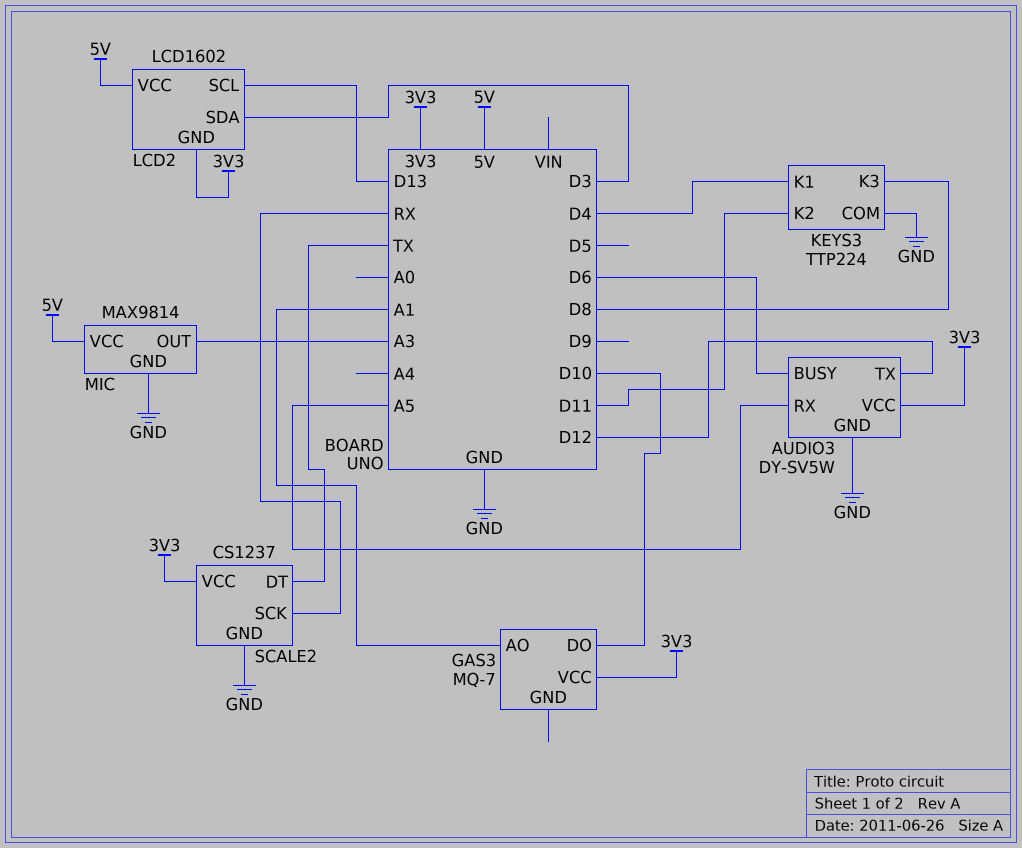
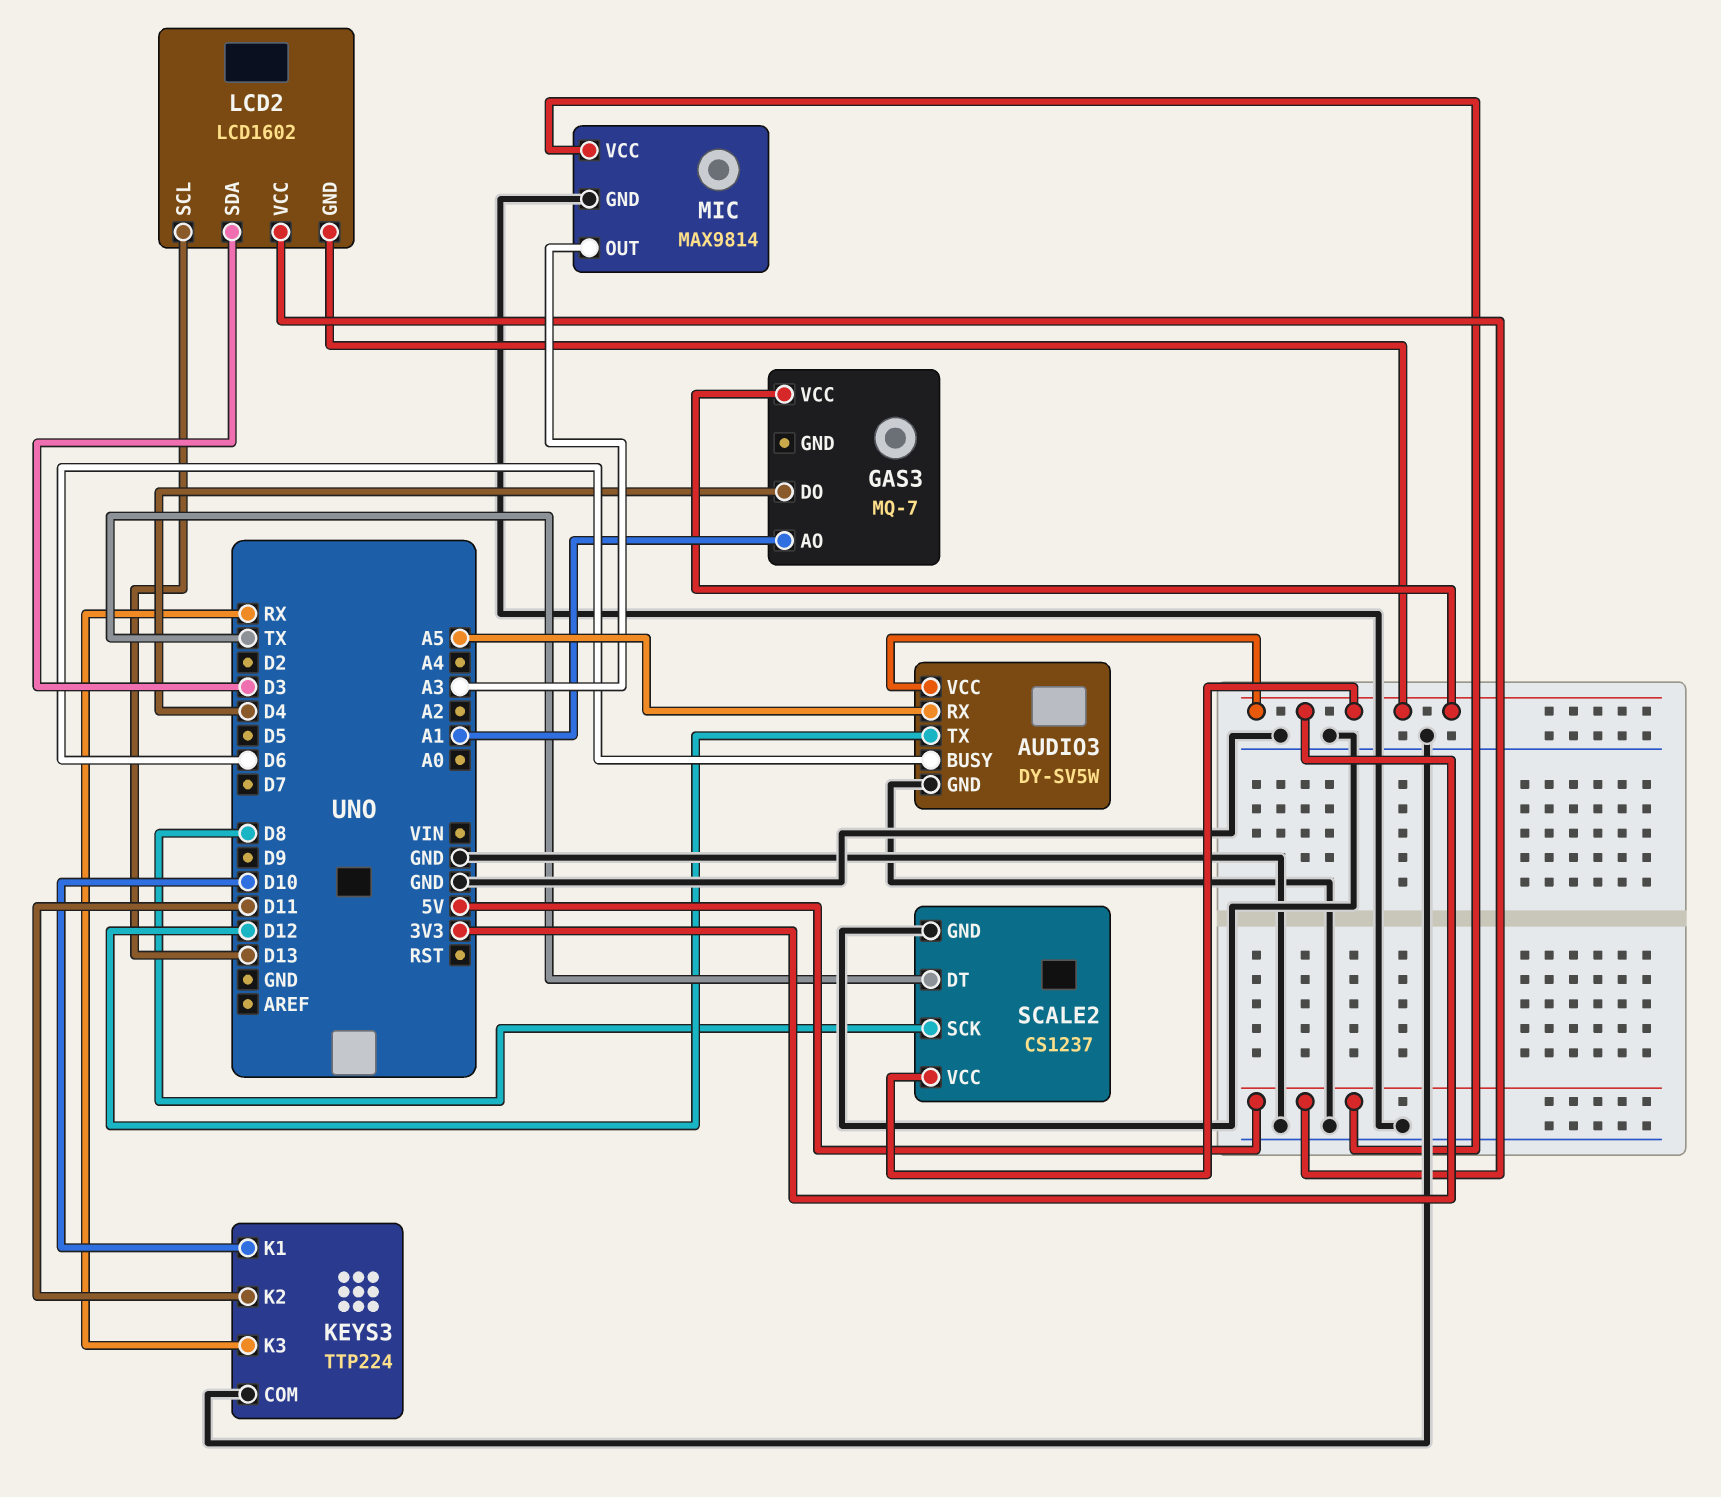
GAS3 pin DO: D10 -> D4
KEYS3 pin K1: D4 -> D10
KEYS3 pin K3: D8 -> RX
SCALE2 pin SCK: RX -> D8

